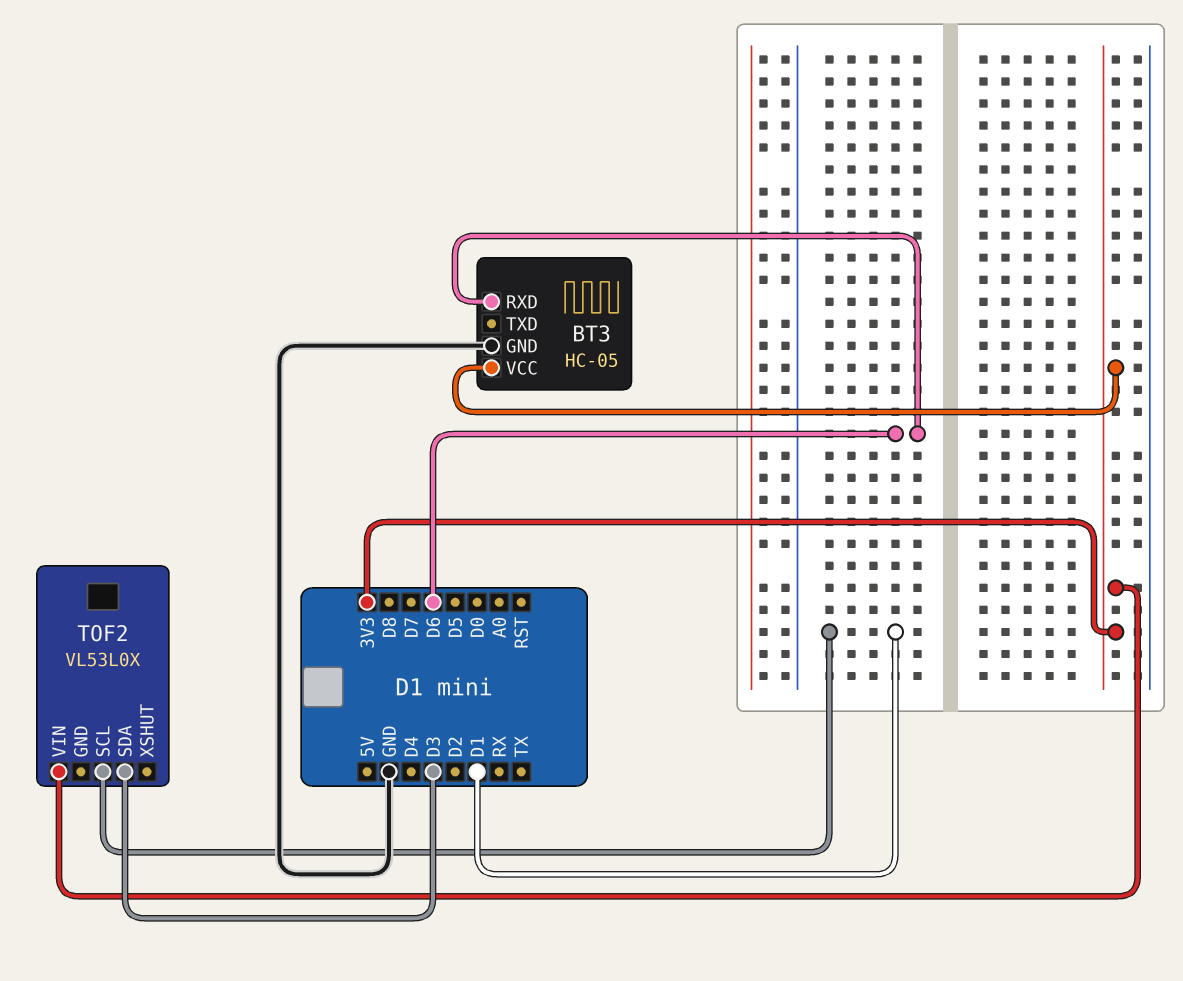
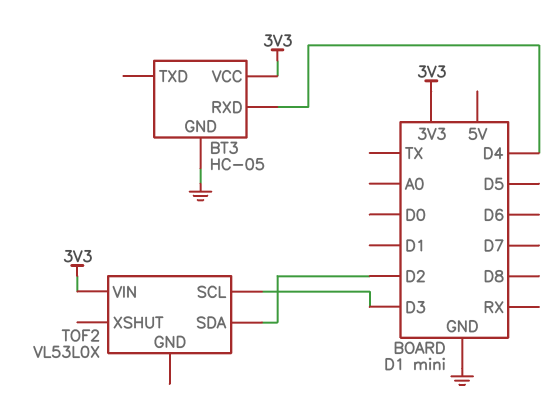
BT3 pin RXD: D6 -> D4
TOF2 pin SCL: D1 -> D3
TOF2 pin SDA: D3 -> D2

